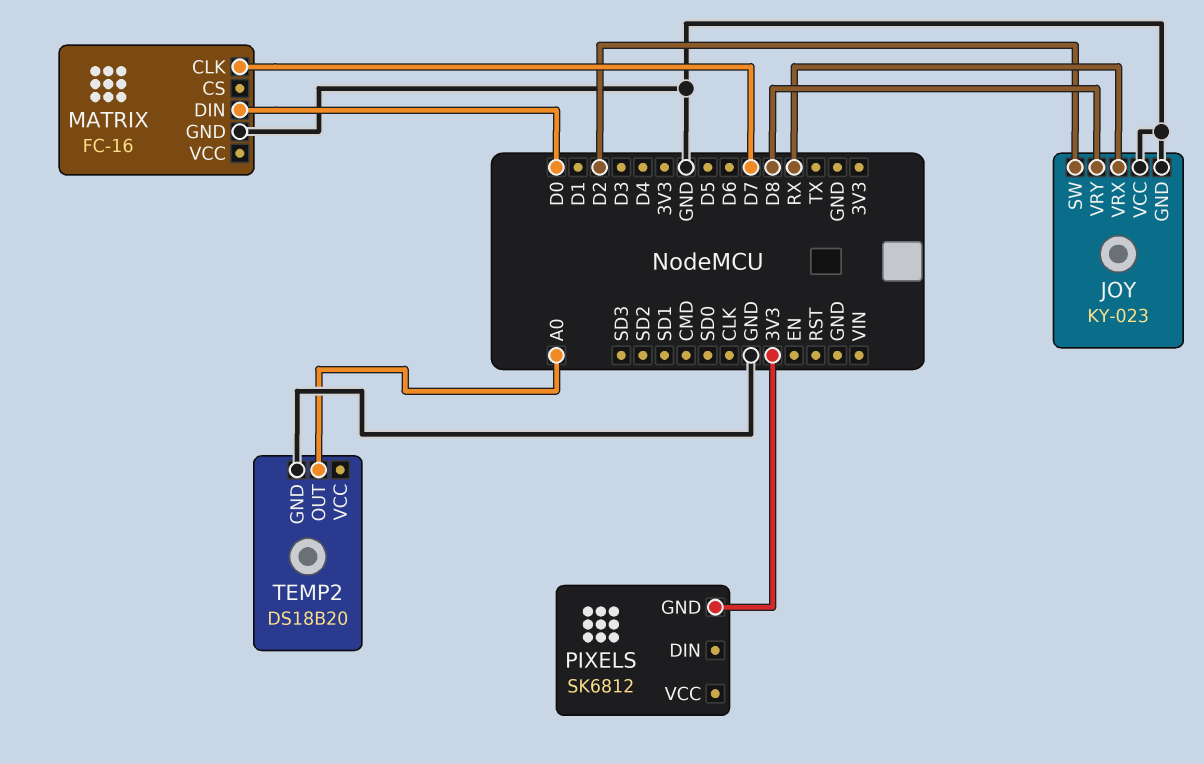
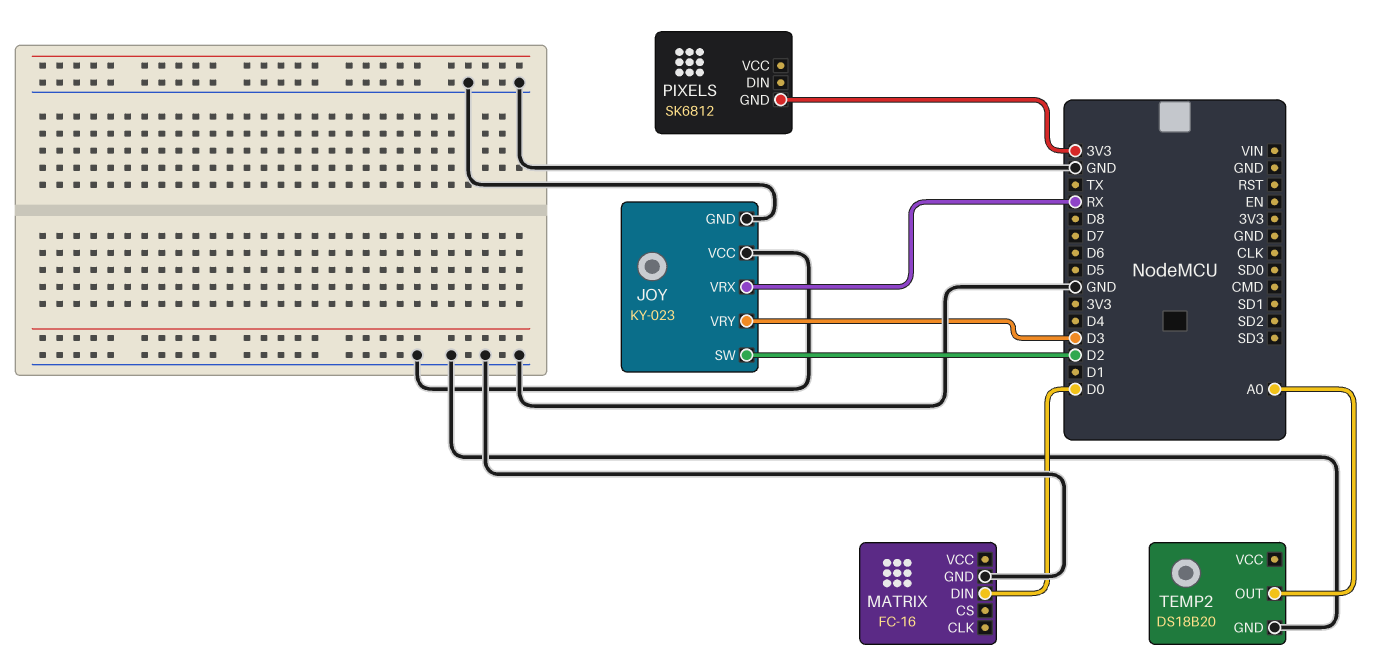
JOY pin VRY: D8 -> D3
MATRIX pin CLK: D7 -> none

